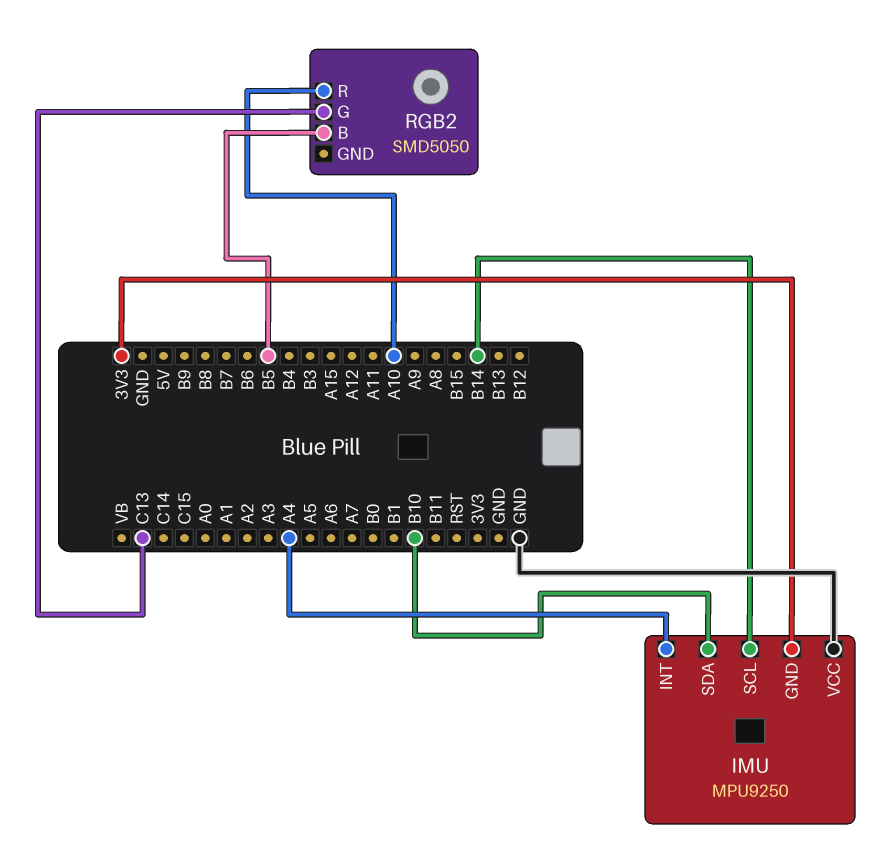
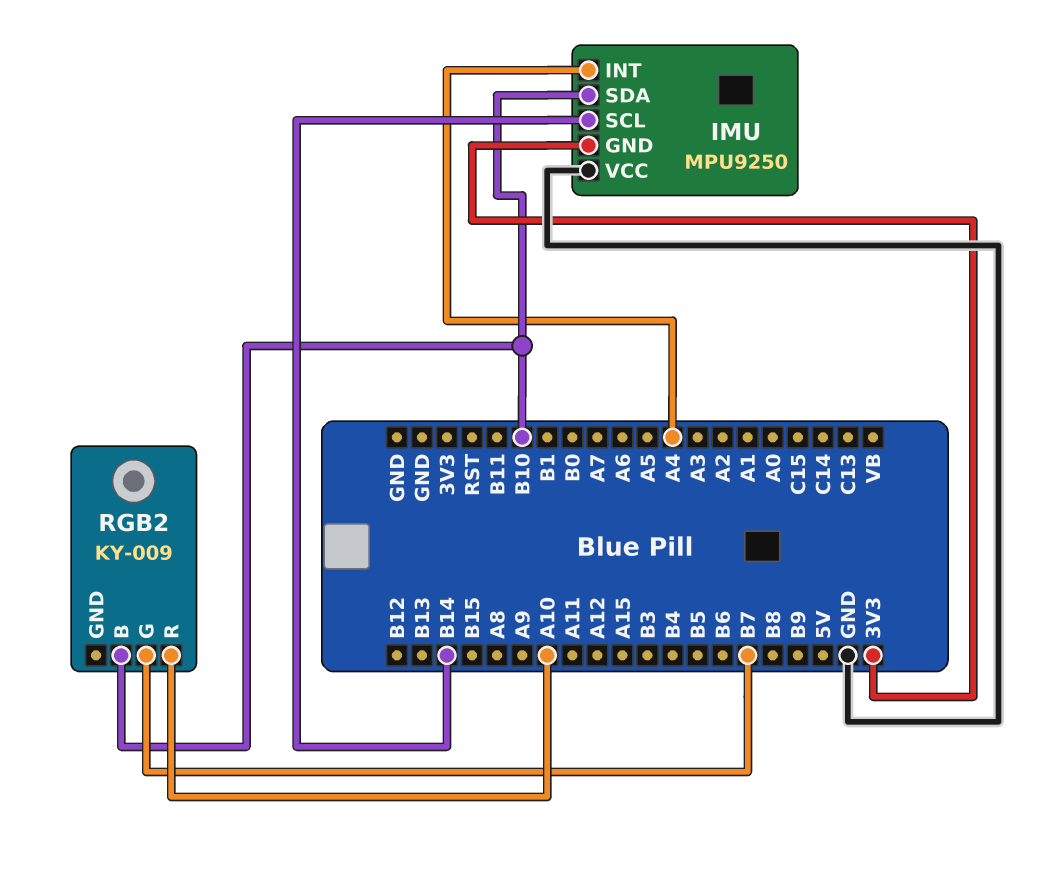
RGB2: SMD5050 -> KY-009
RGB2 pin B: B5 -> B10
RGB2 pin G: C13 -> B7

